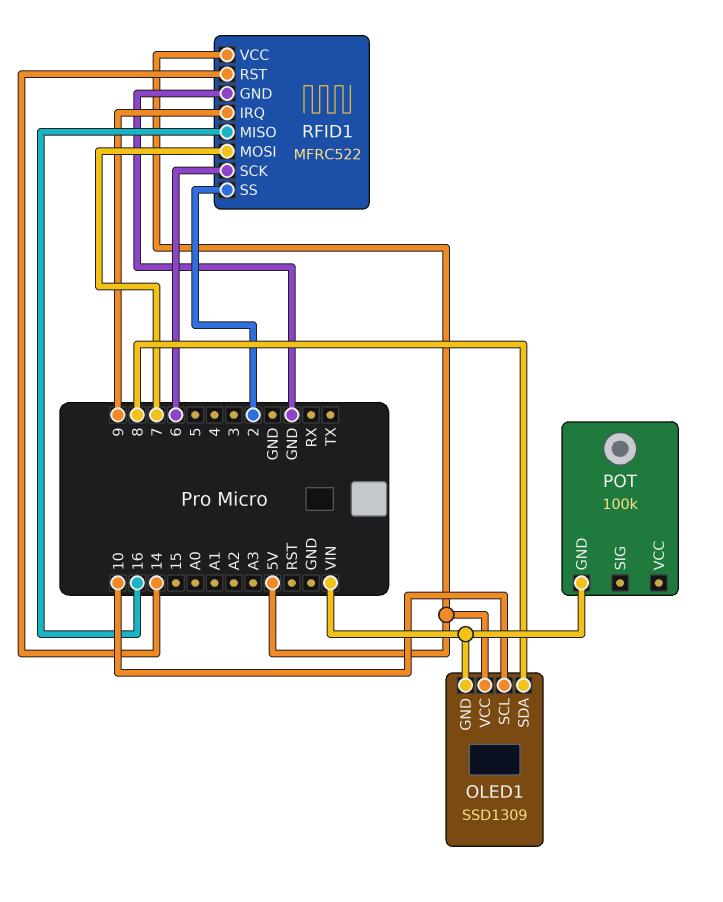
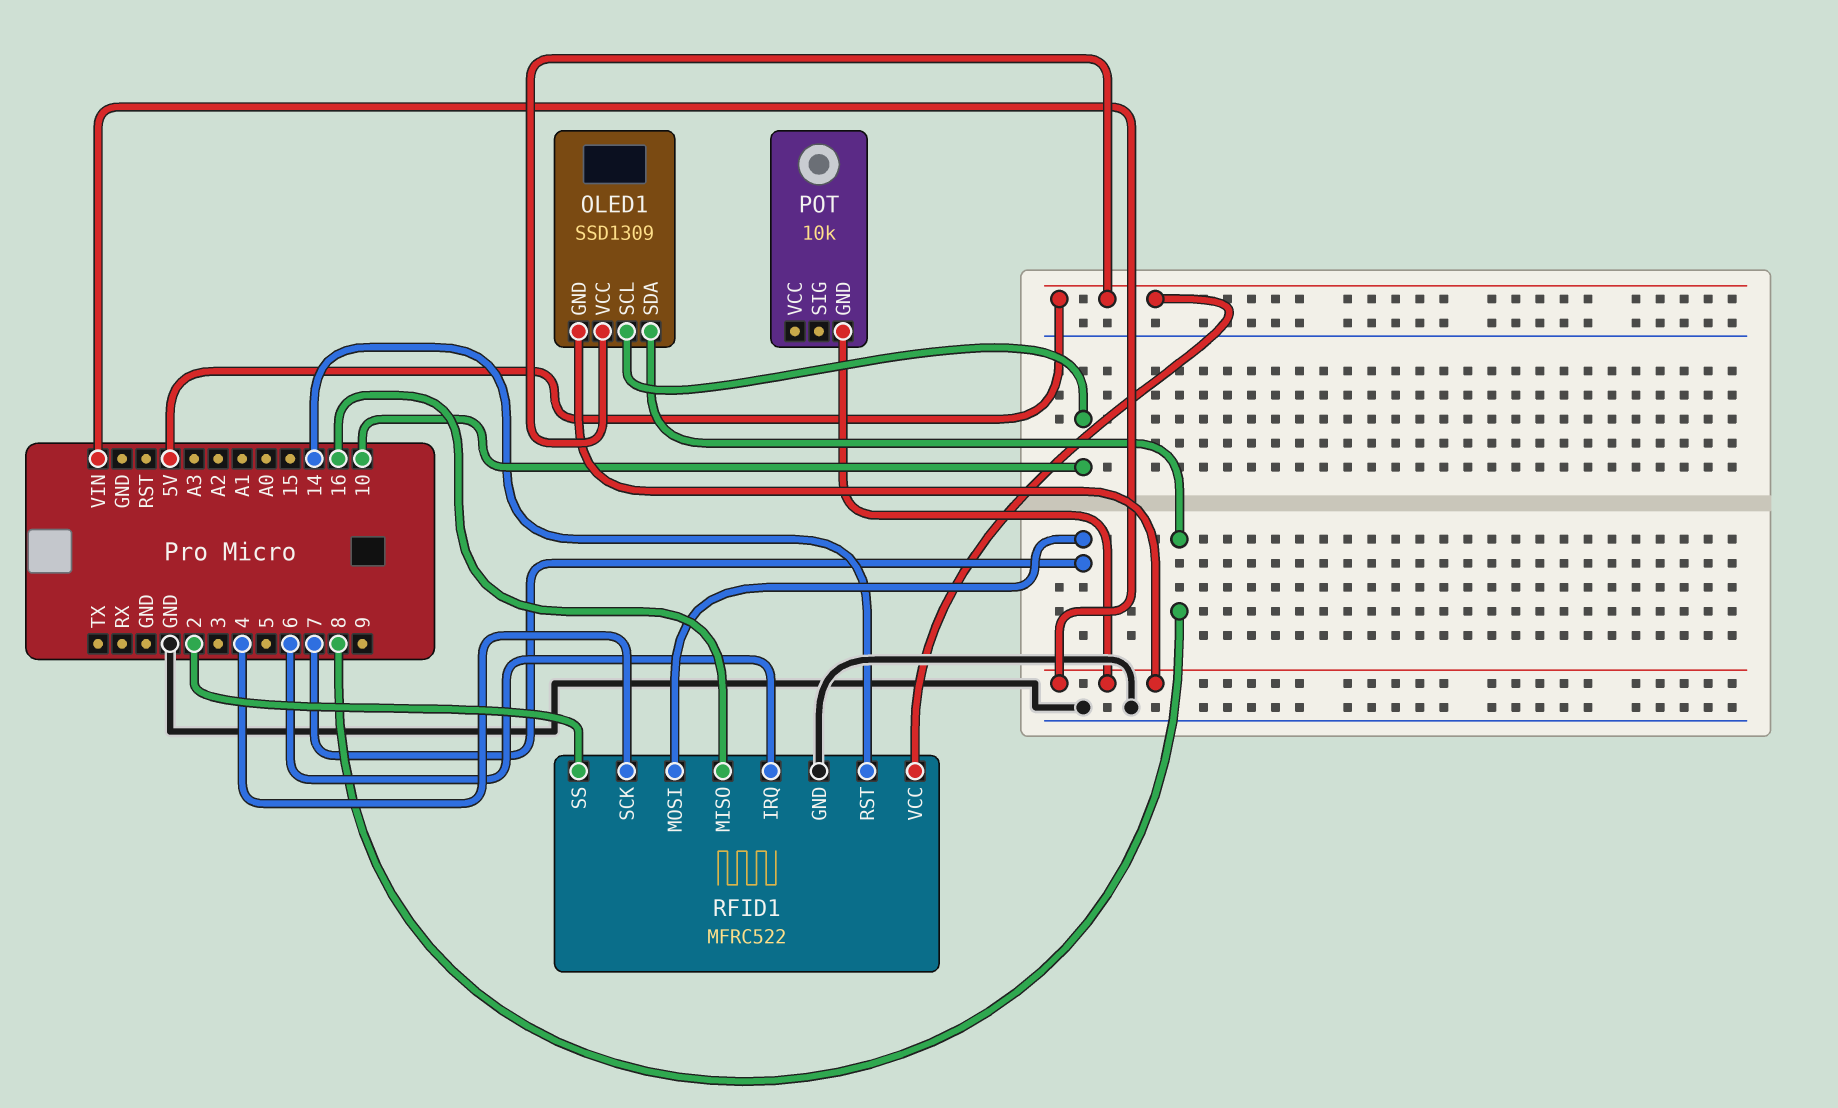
POT: 100k -> 10k
RFID1 pin IRQ: 9 -> 6
RFID1 pin SCK: 6 -> 4

